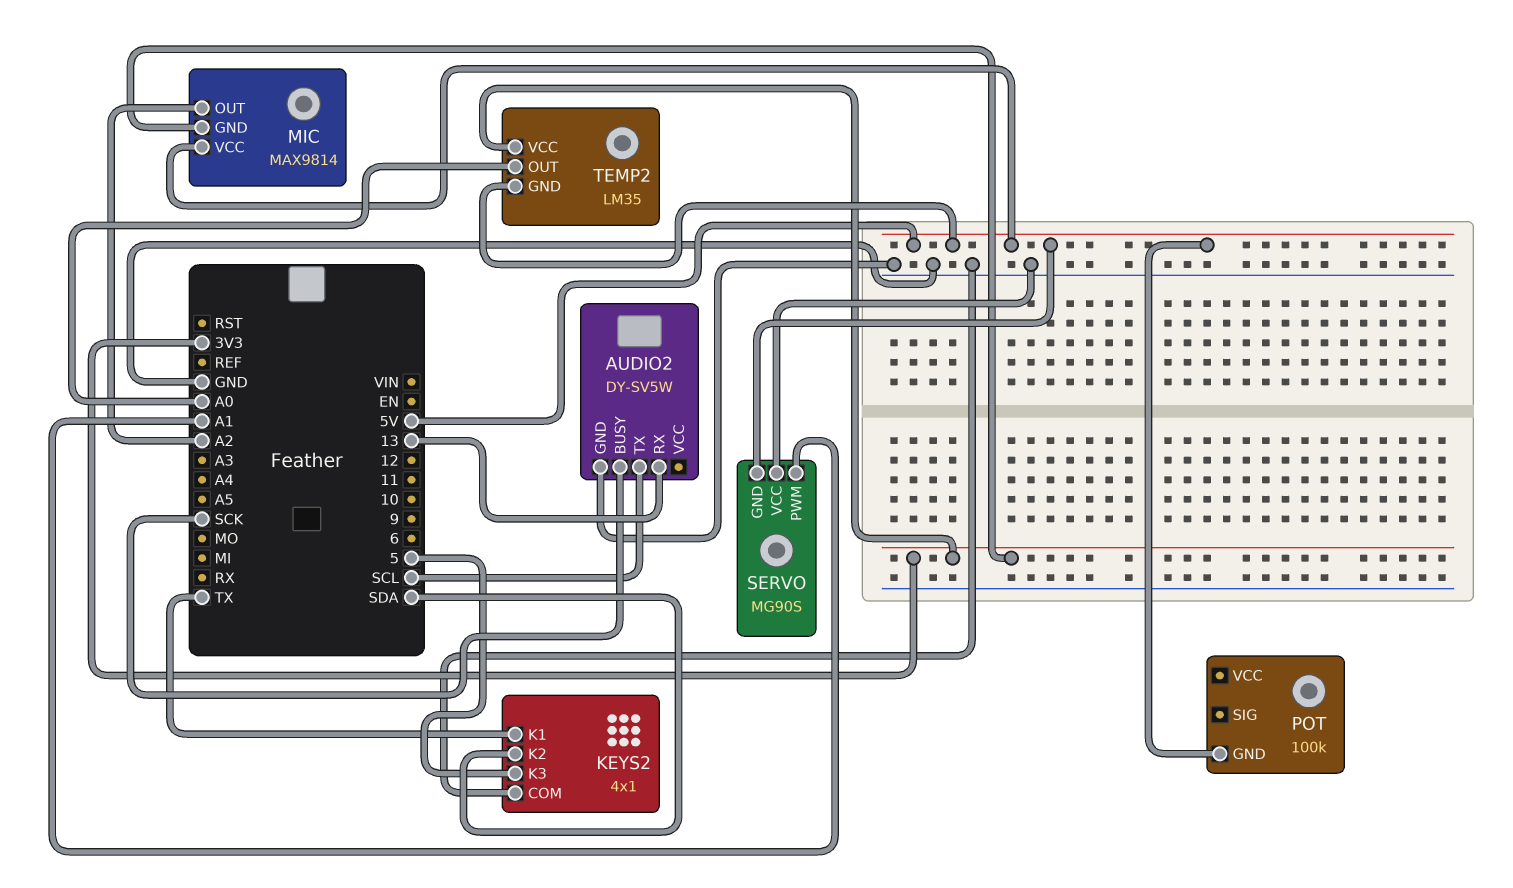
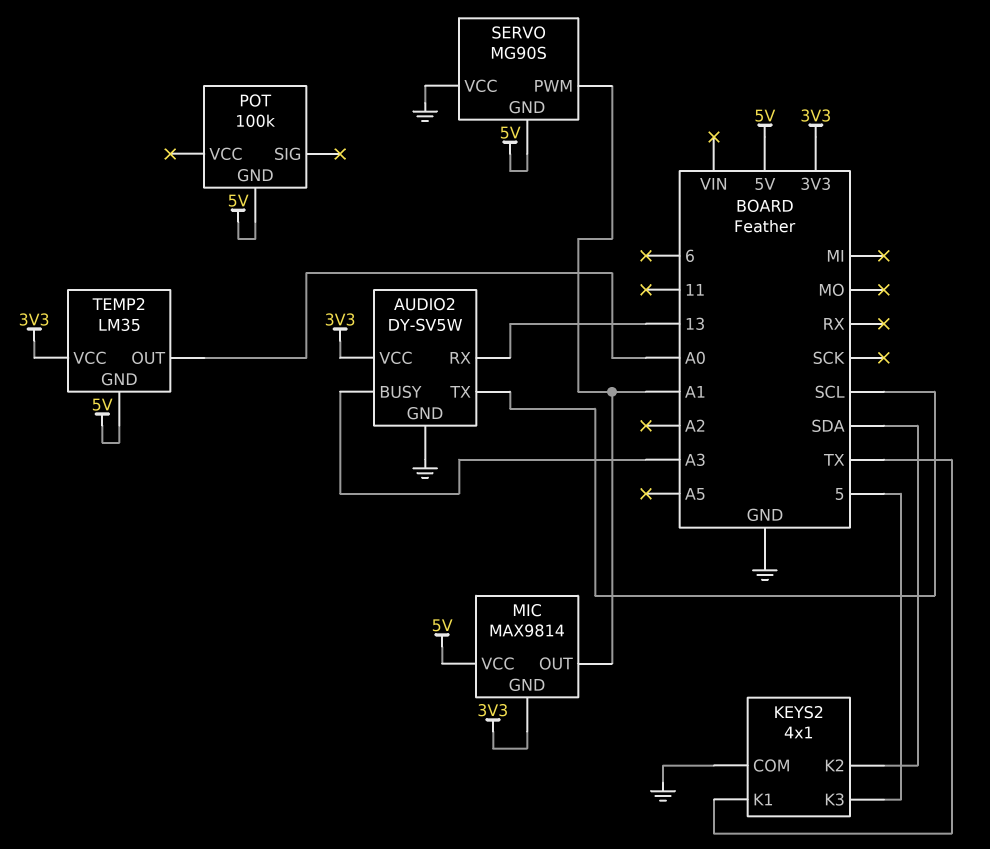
AUDIO2 pin BUSY: SCK -> A3
AUDIO2 pin VCC: none -> 3V3
MIC pin OUT: A2 -> A1

